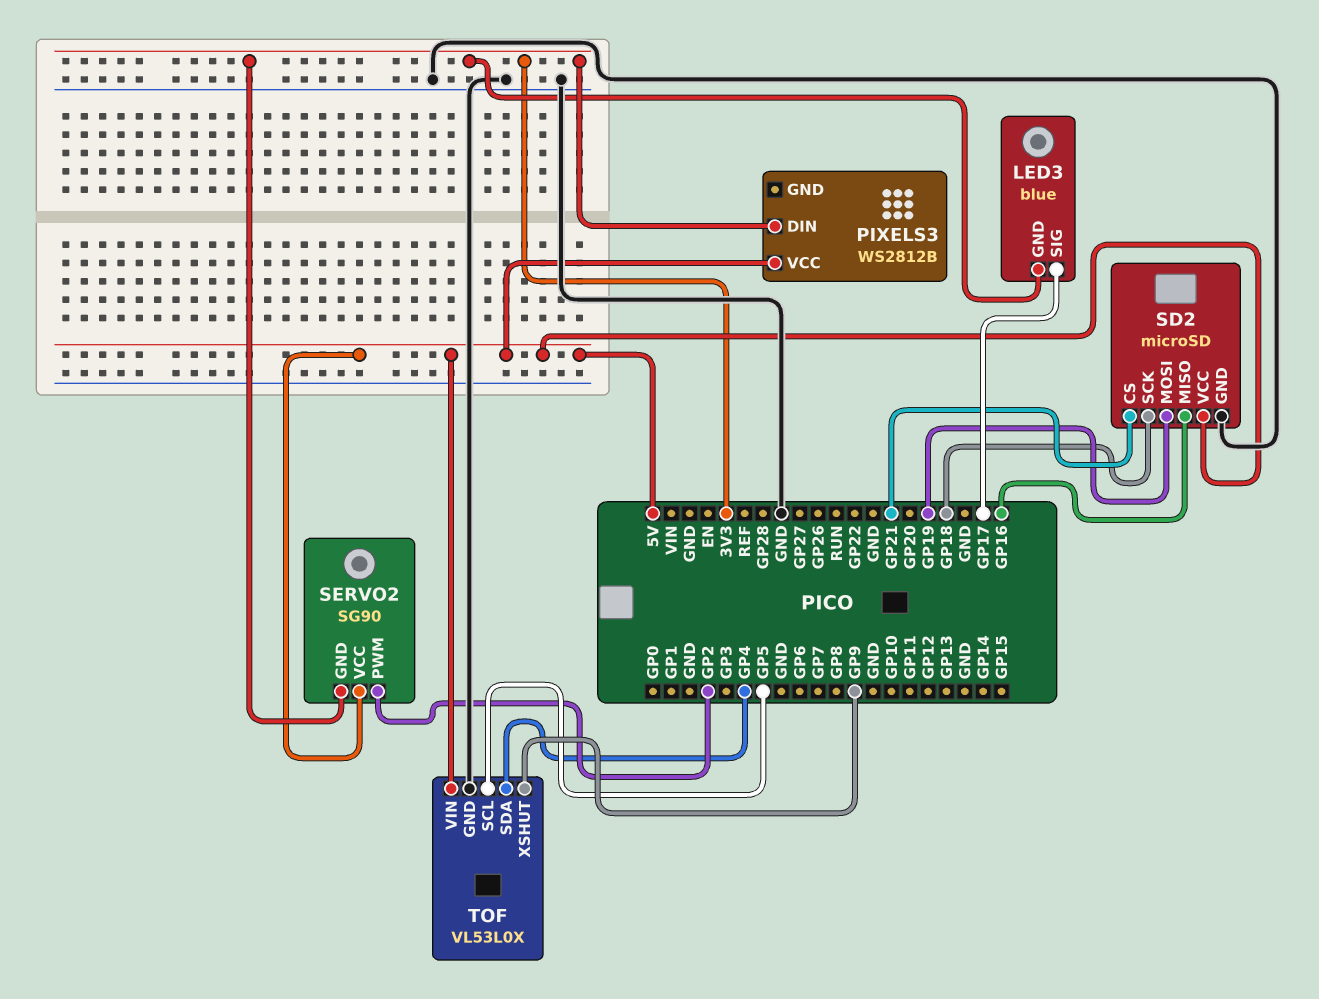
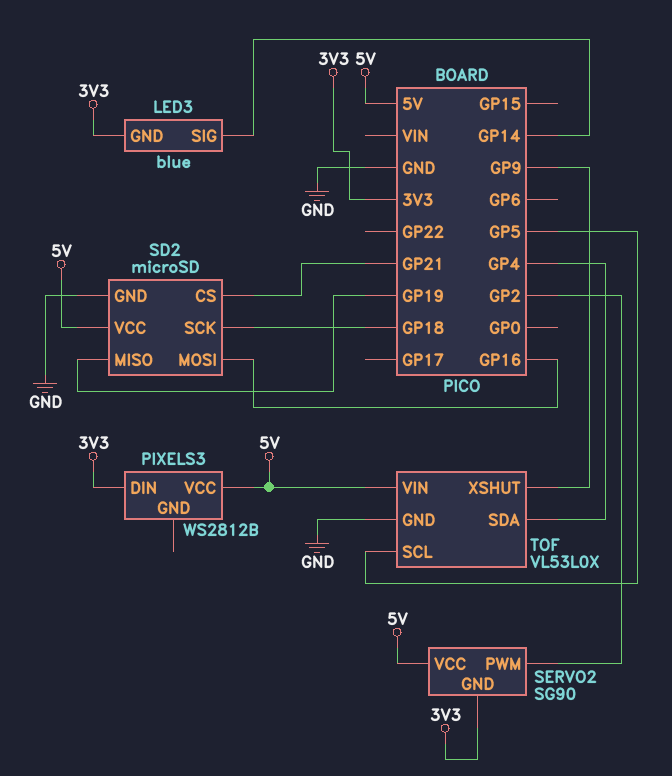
LED3 pin SIG: GP17 -> GP14
SD2 pin MISO: GP16 -> GP19
SD2 pin MOSI: GP19 -> GP16

